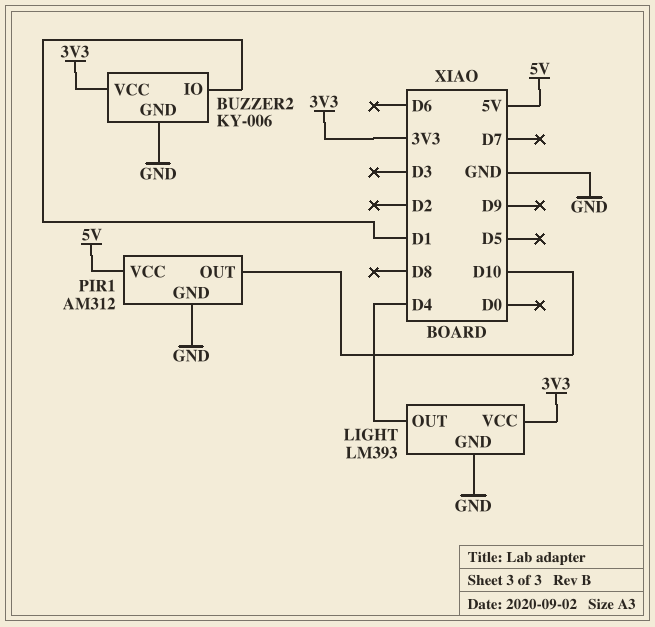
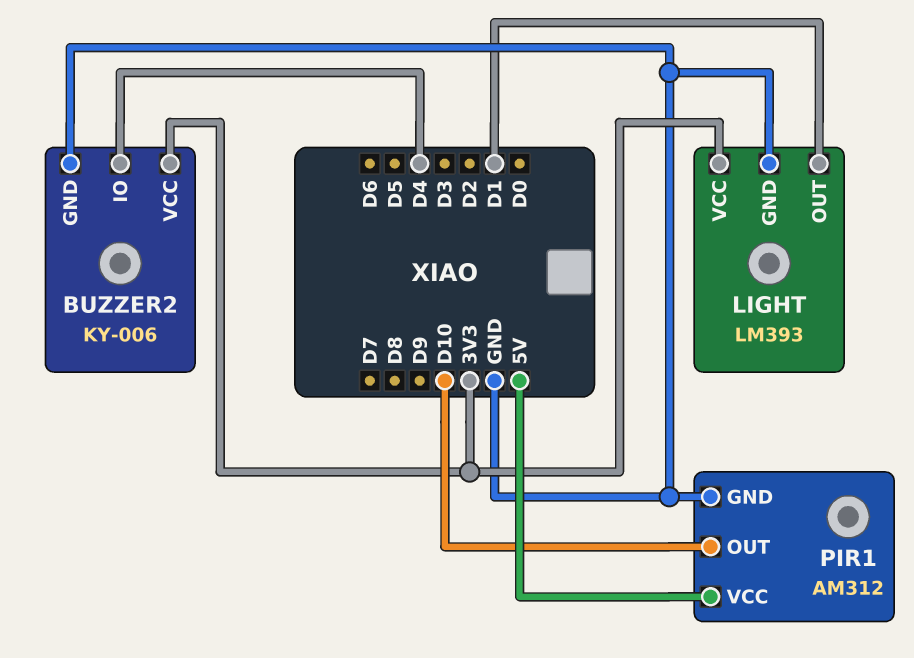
BUZZER2 pin IO: D1 -> D4
LIGHT pin OUT: D4 -> D1

